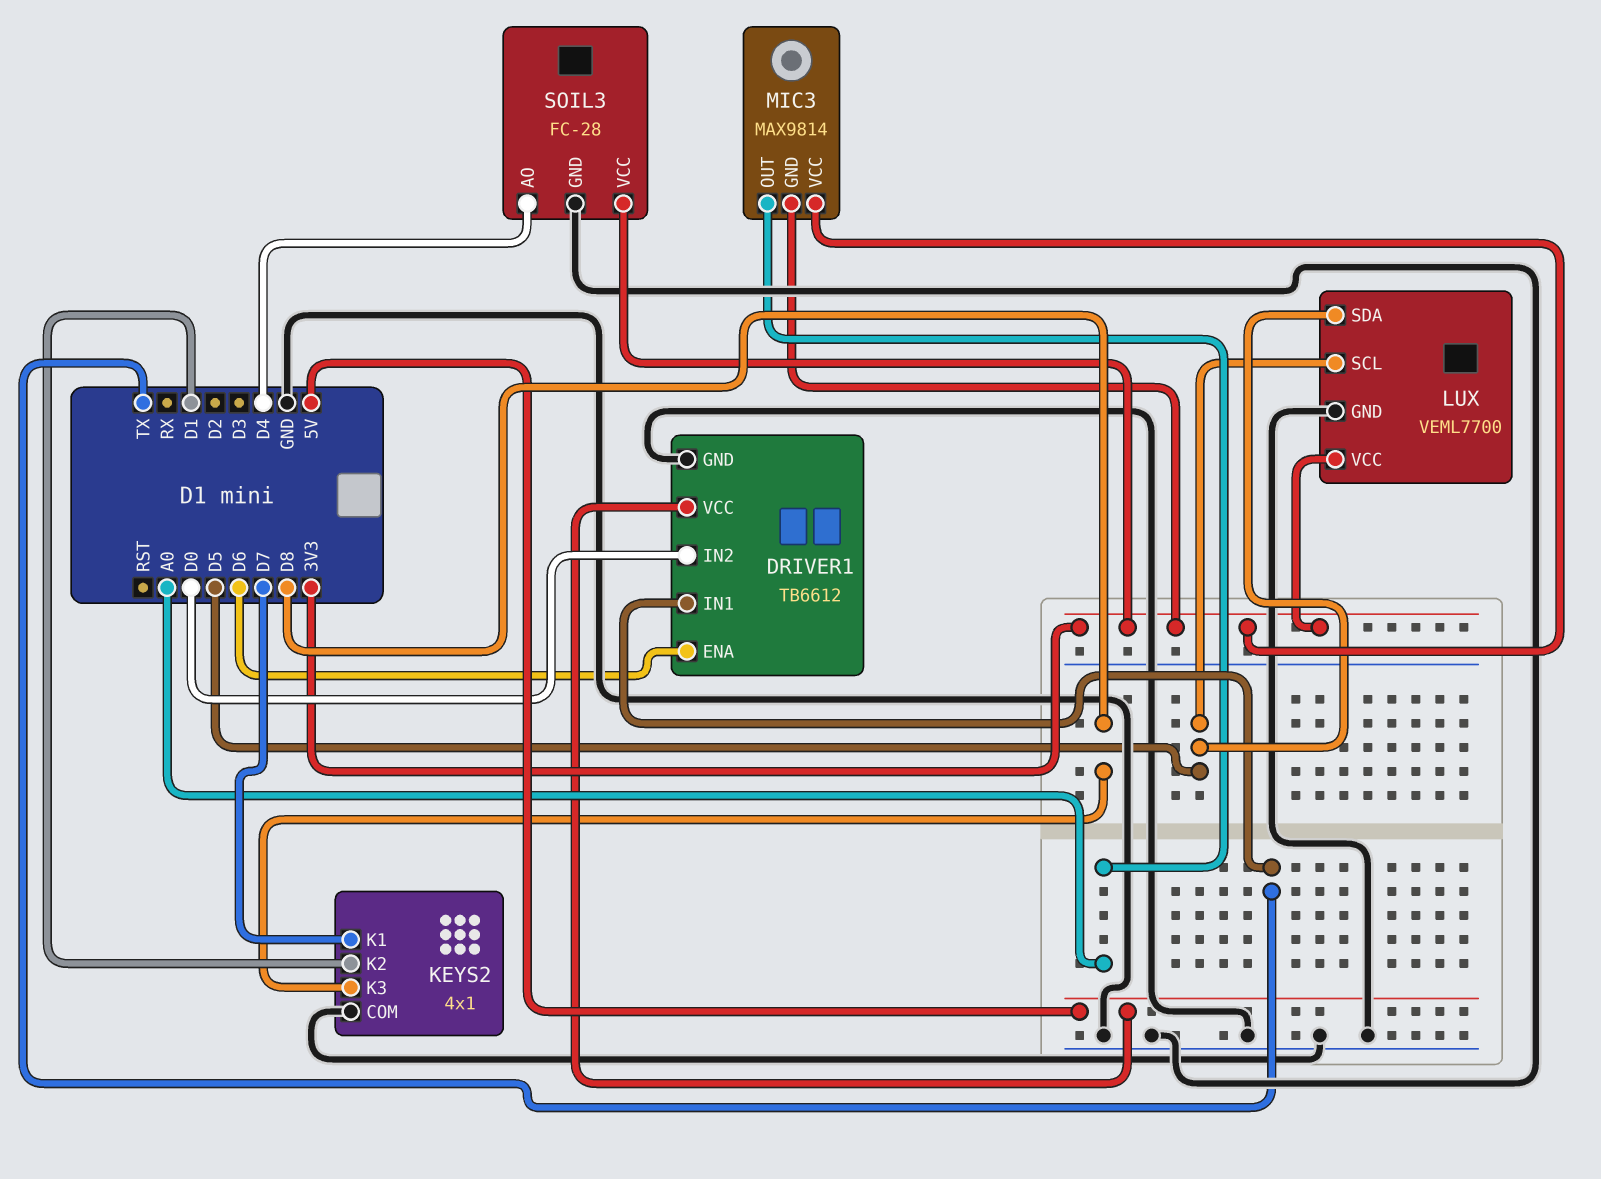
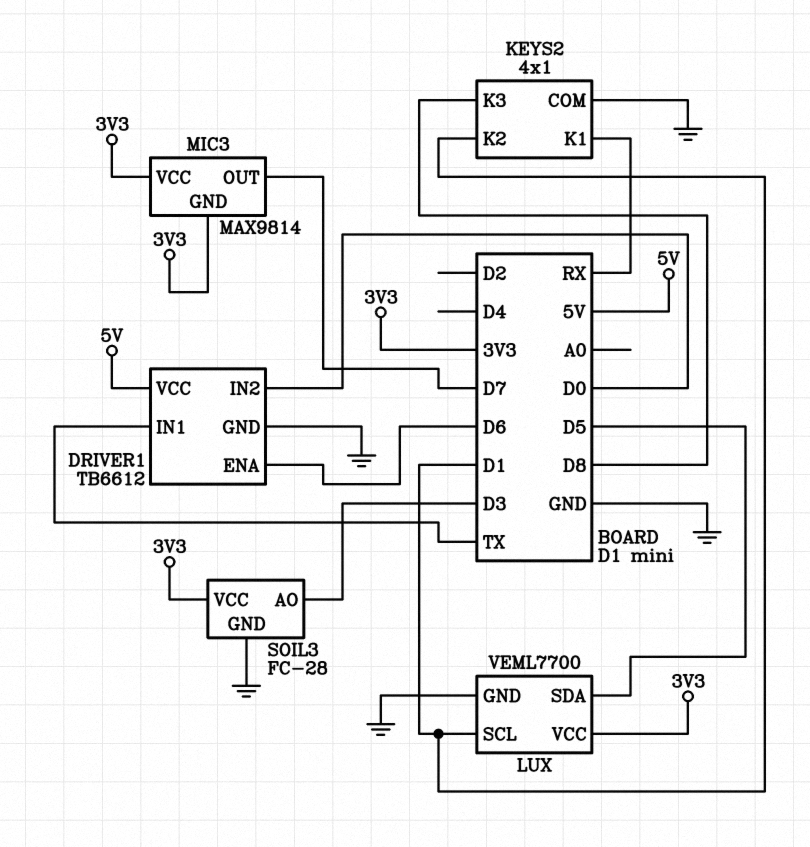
KEYS2 pin K1: D7 -> RX
LUX pin SCL: D5 -> D1
MIC3 pin OUT: A0 -> D7
SOIL3 pin AO: D4 -> D3

